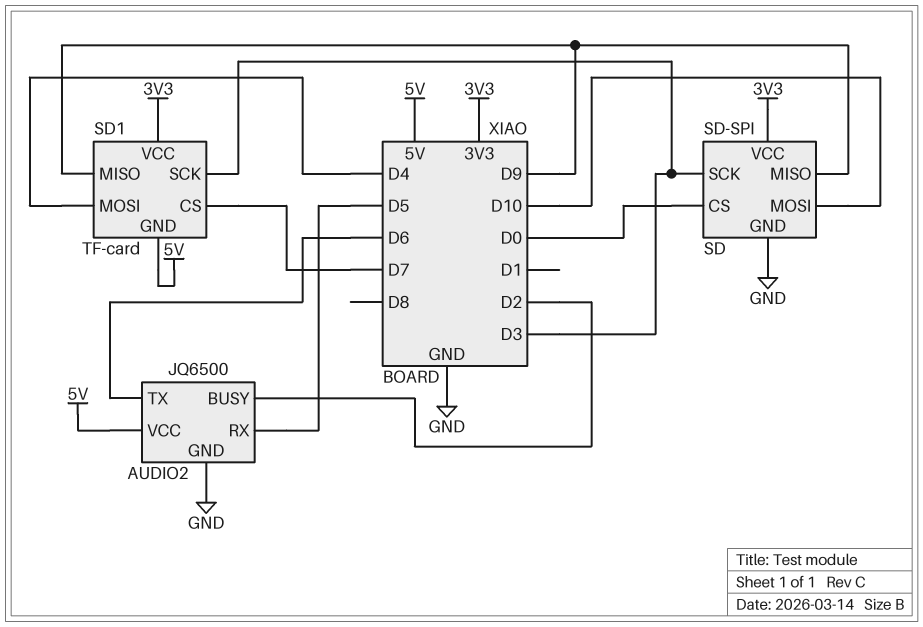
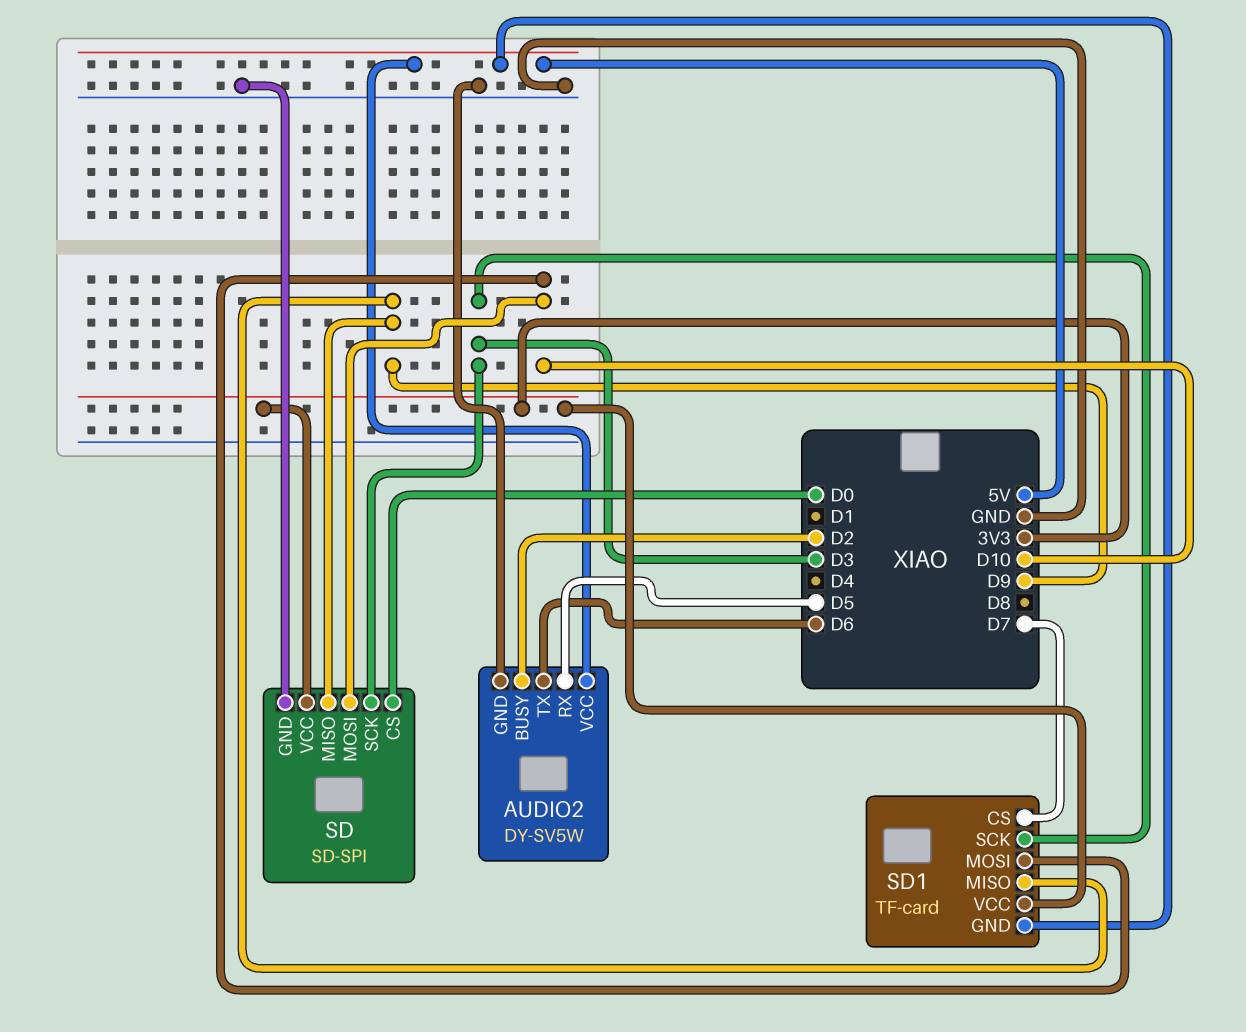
AUDIO2: JQ6500 -> DY-SV5W
SD1 pin MOSI: D4 -> D10

